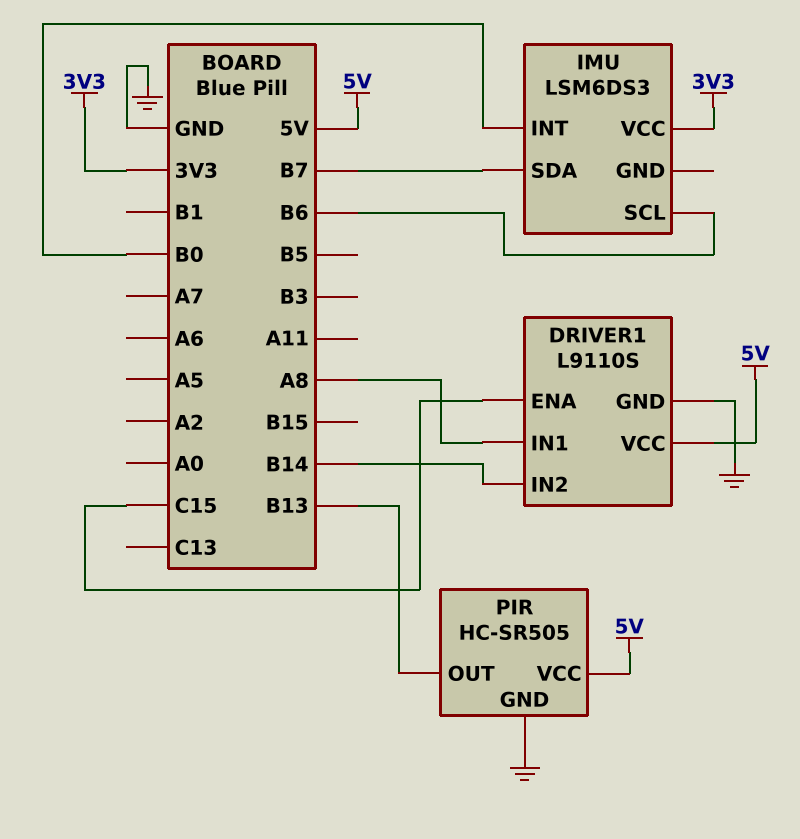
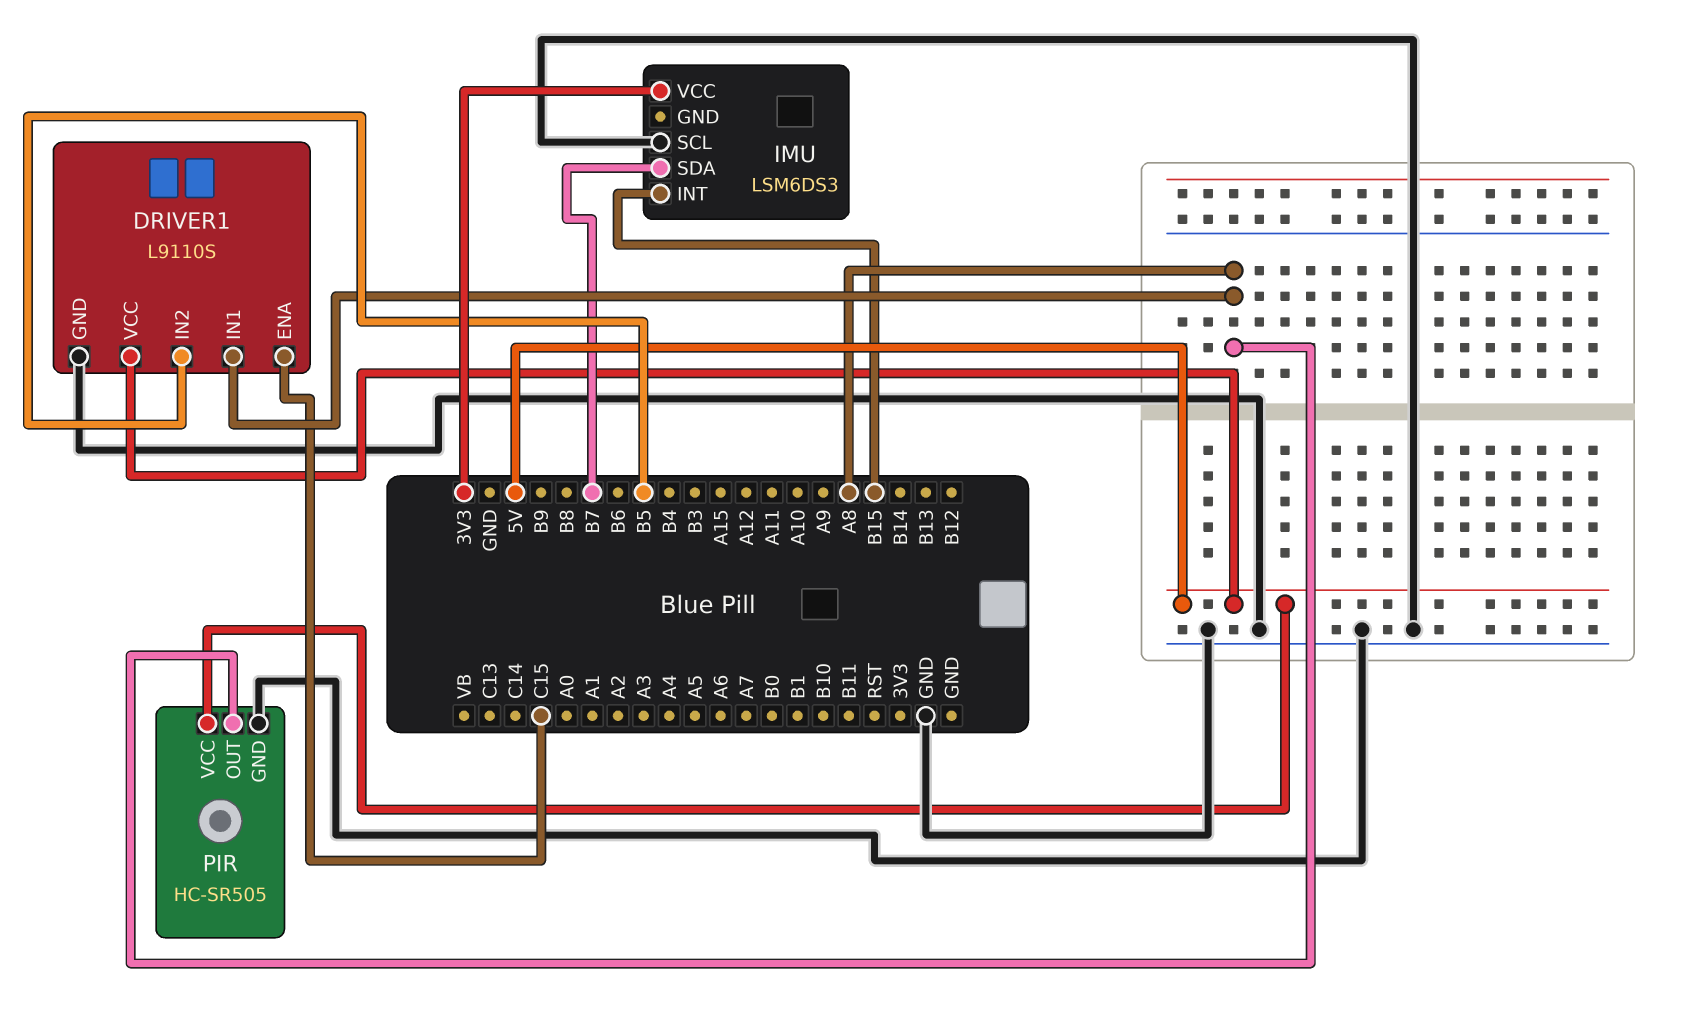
DRIVER1 pin IN2: B14 -> B5
IMU pin INT: B0 -> B15
IMU pin SCL: B6 -> GND
PIR pin OUT: B13 -> A8

